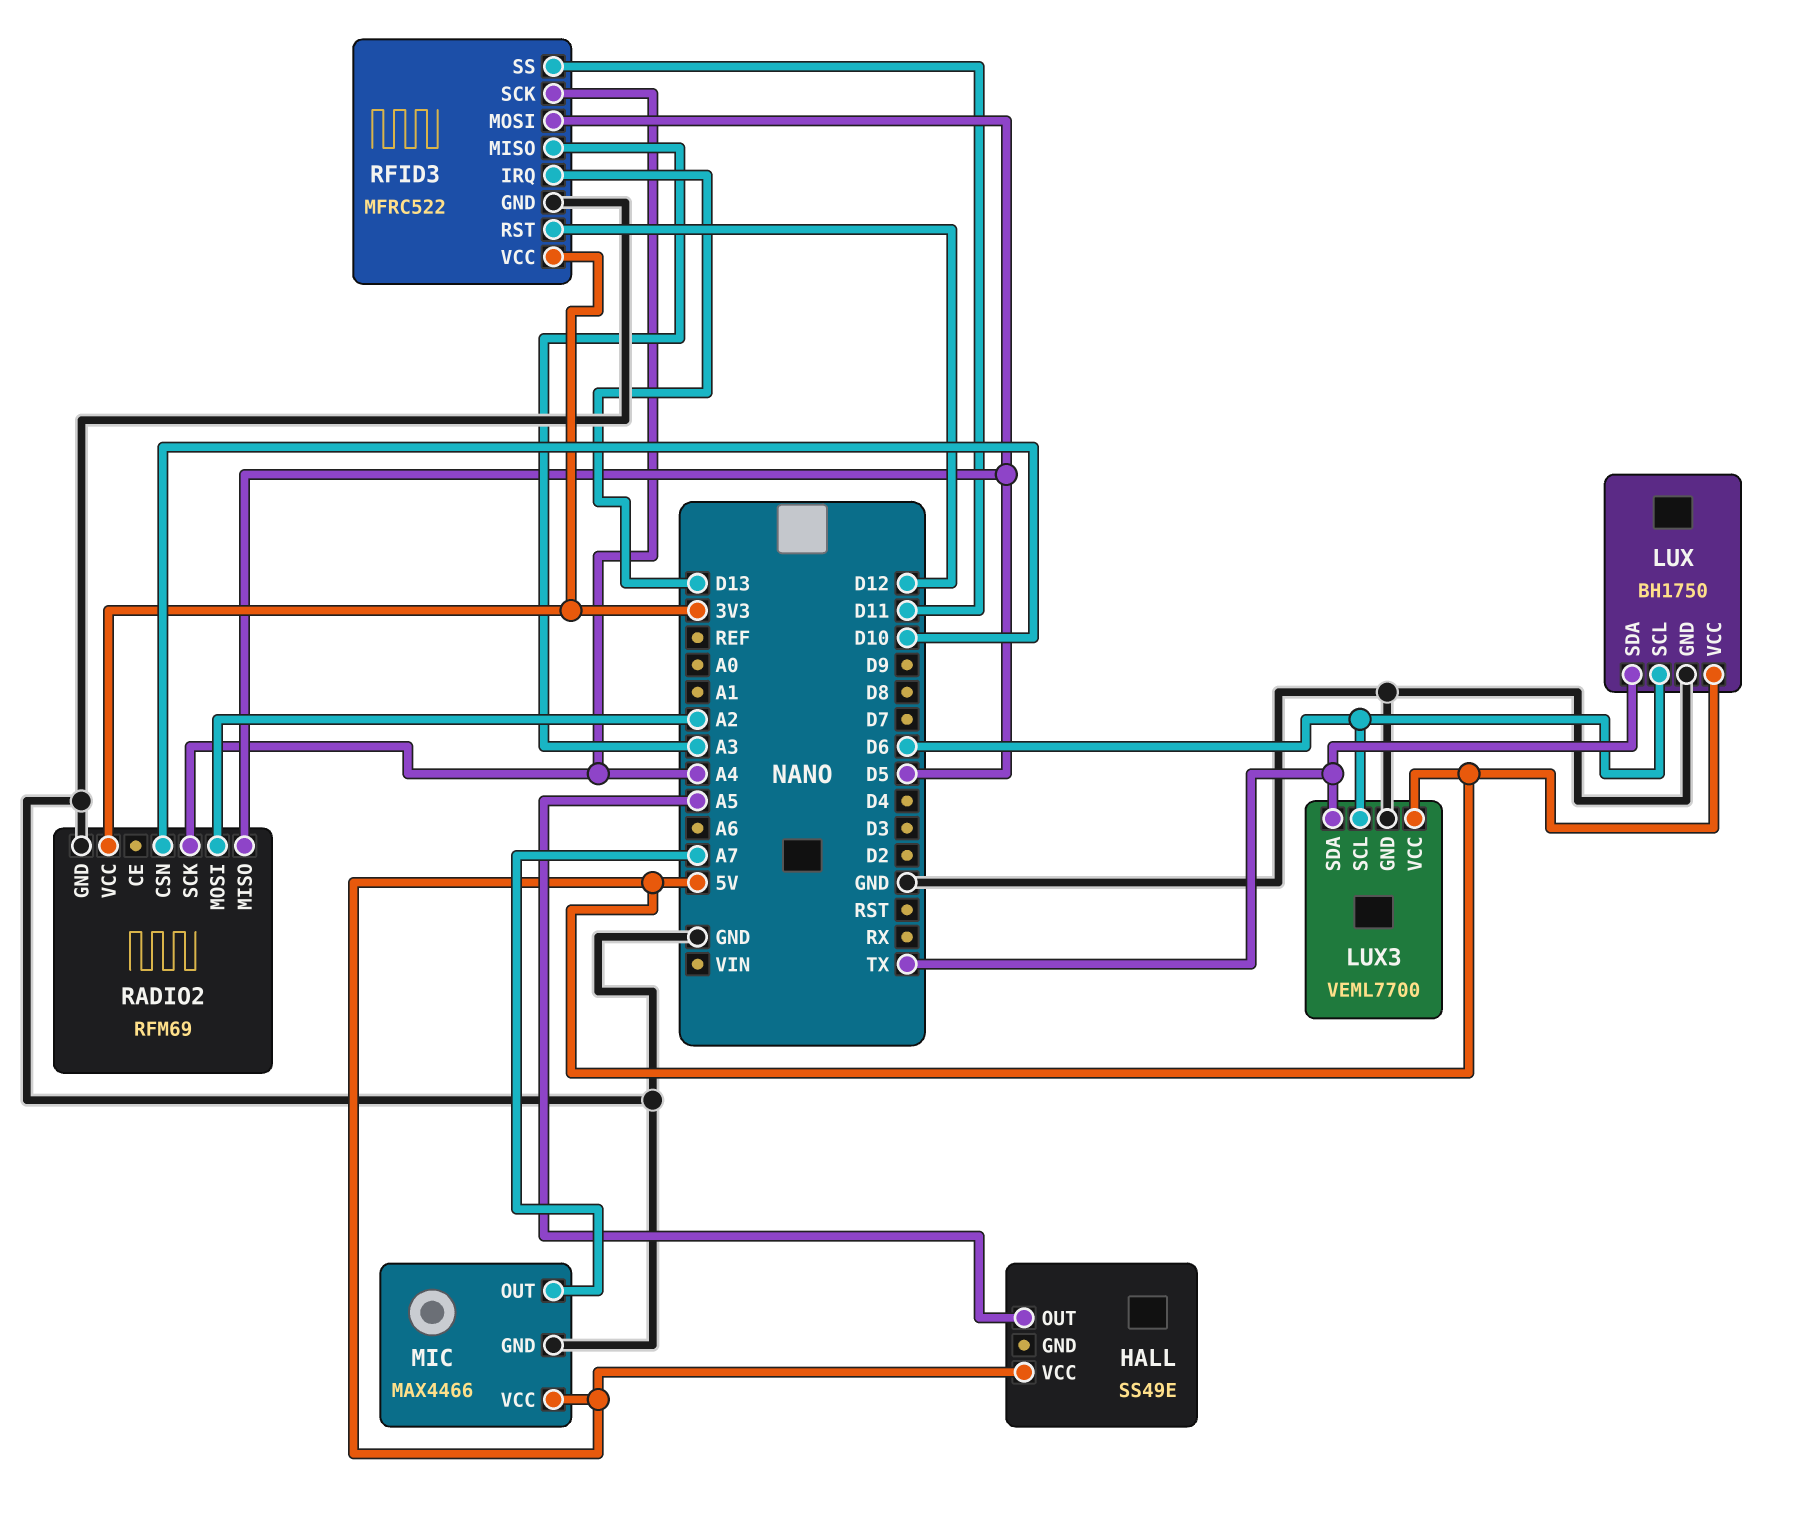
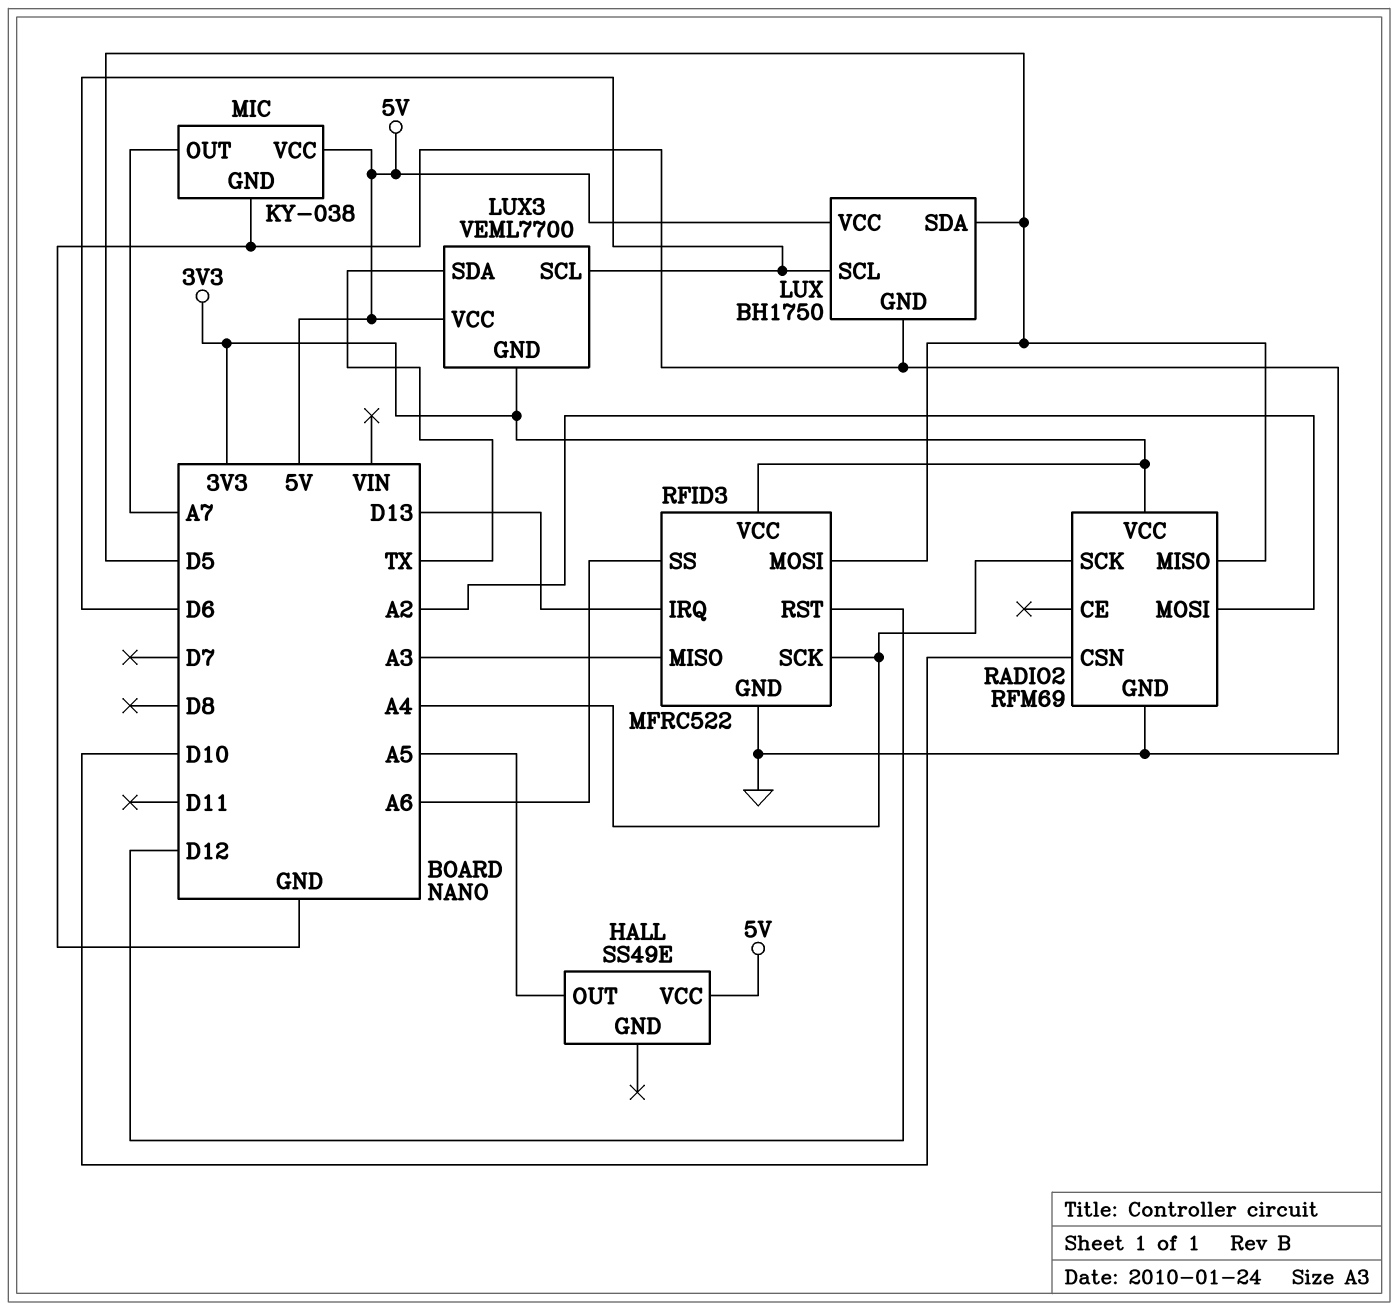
LUX pin SDA: TX -> D5
LUX3 pin GND: GND -> 3V3
MIC: MAX4466 -> KY-038
RFID3 pin SS: D11 -> A6

